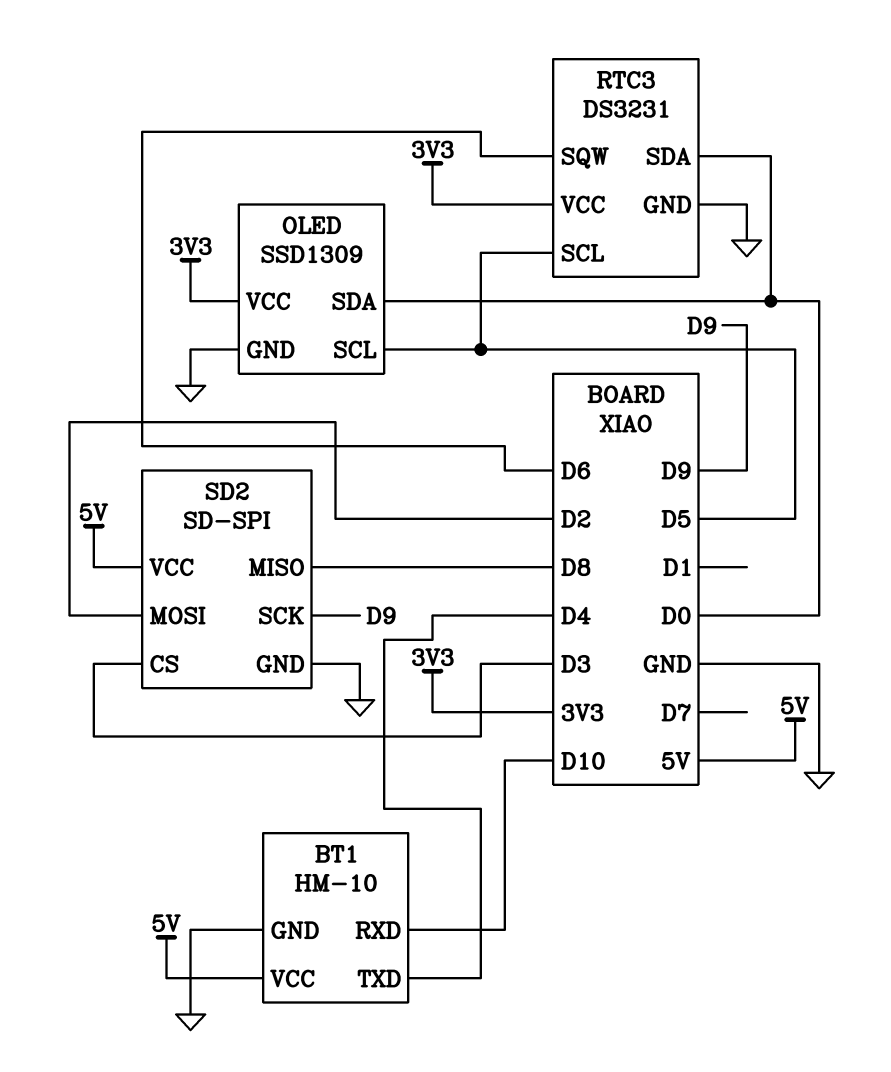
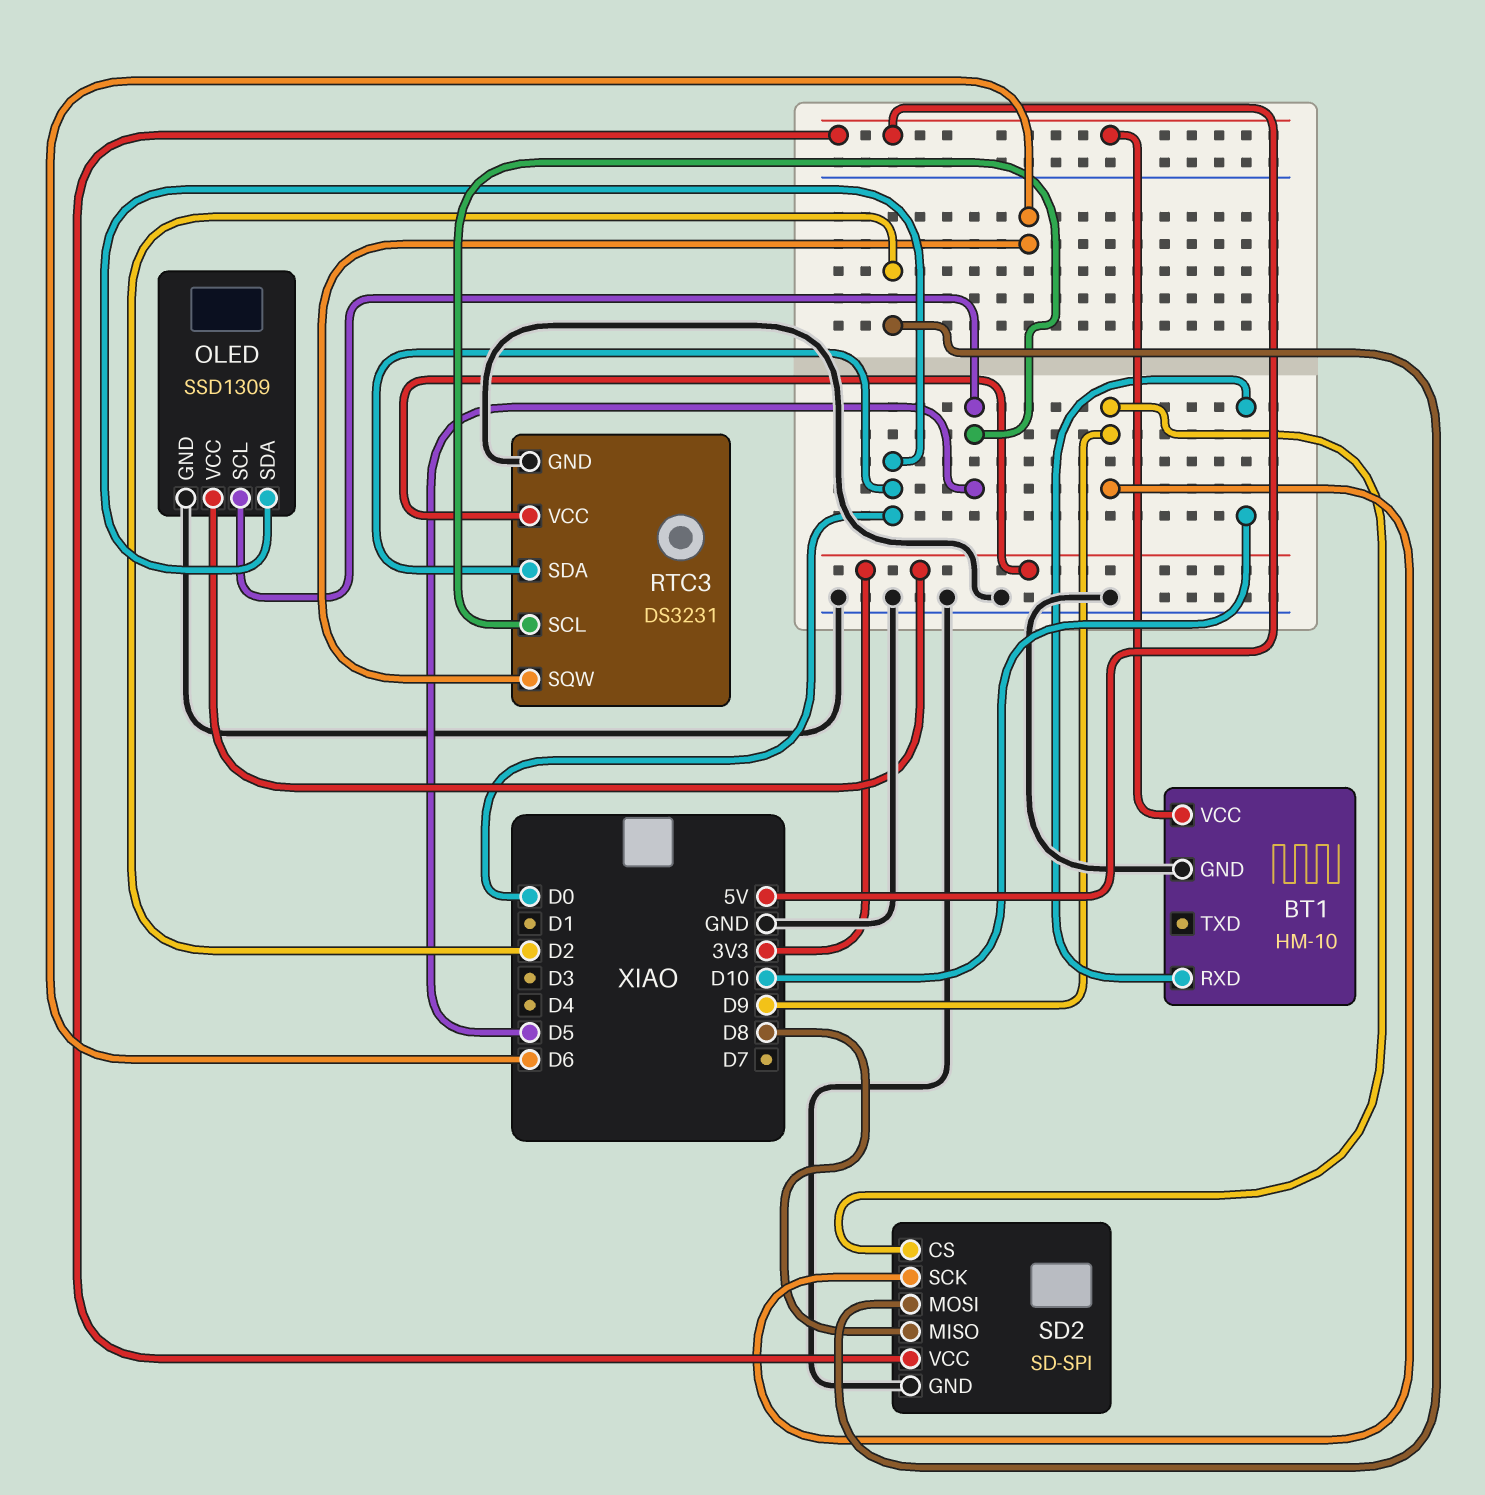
BT1 pin TXD: D4 -> none
SD2 pin CS: D3 -> D9

